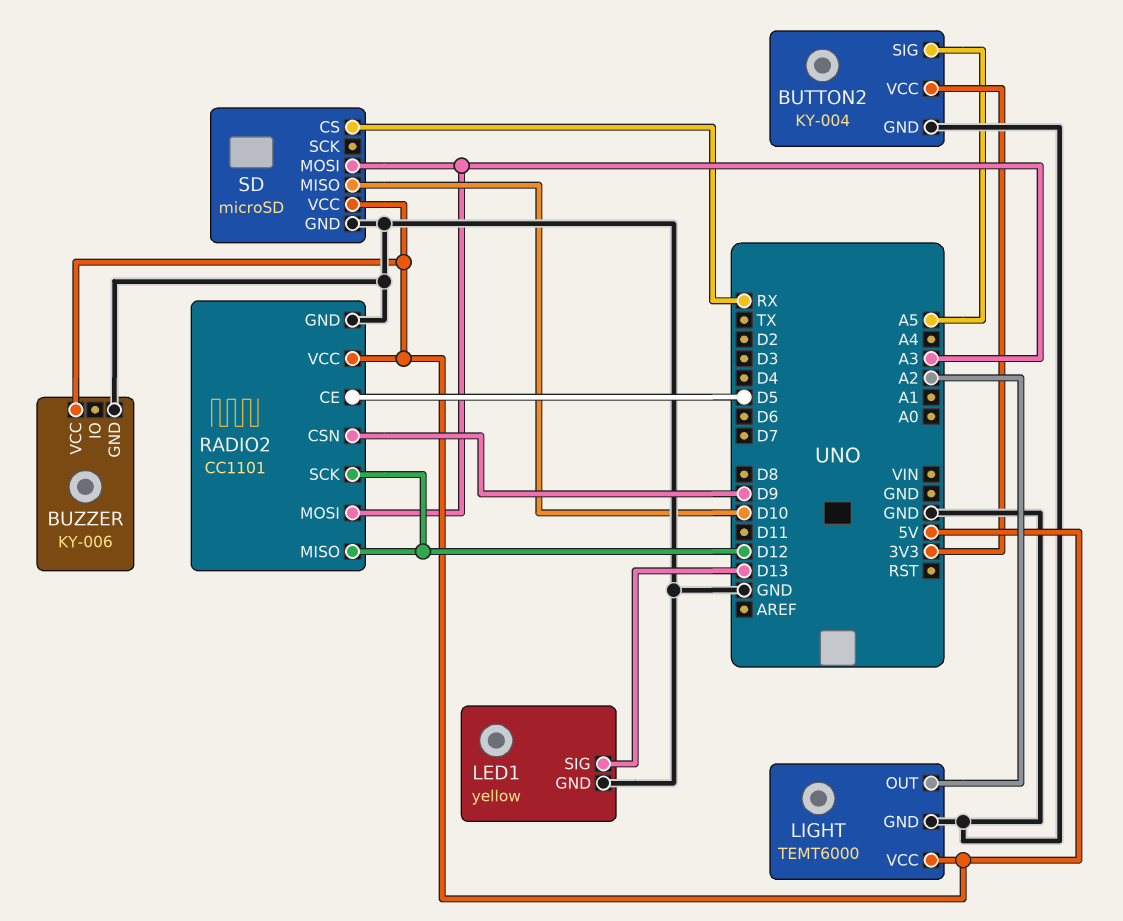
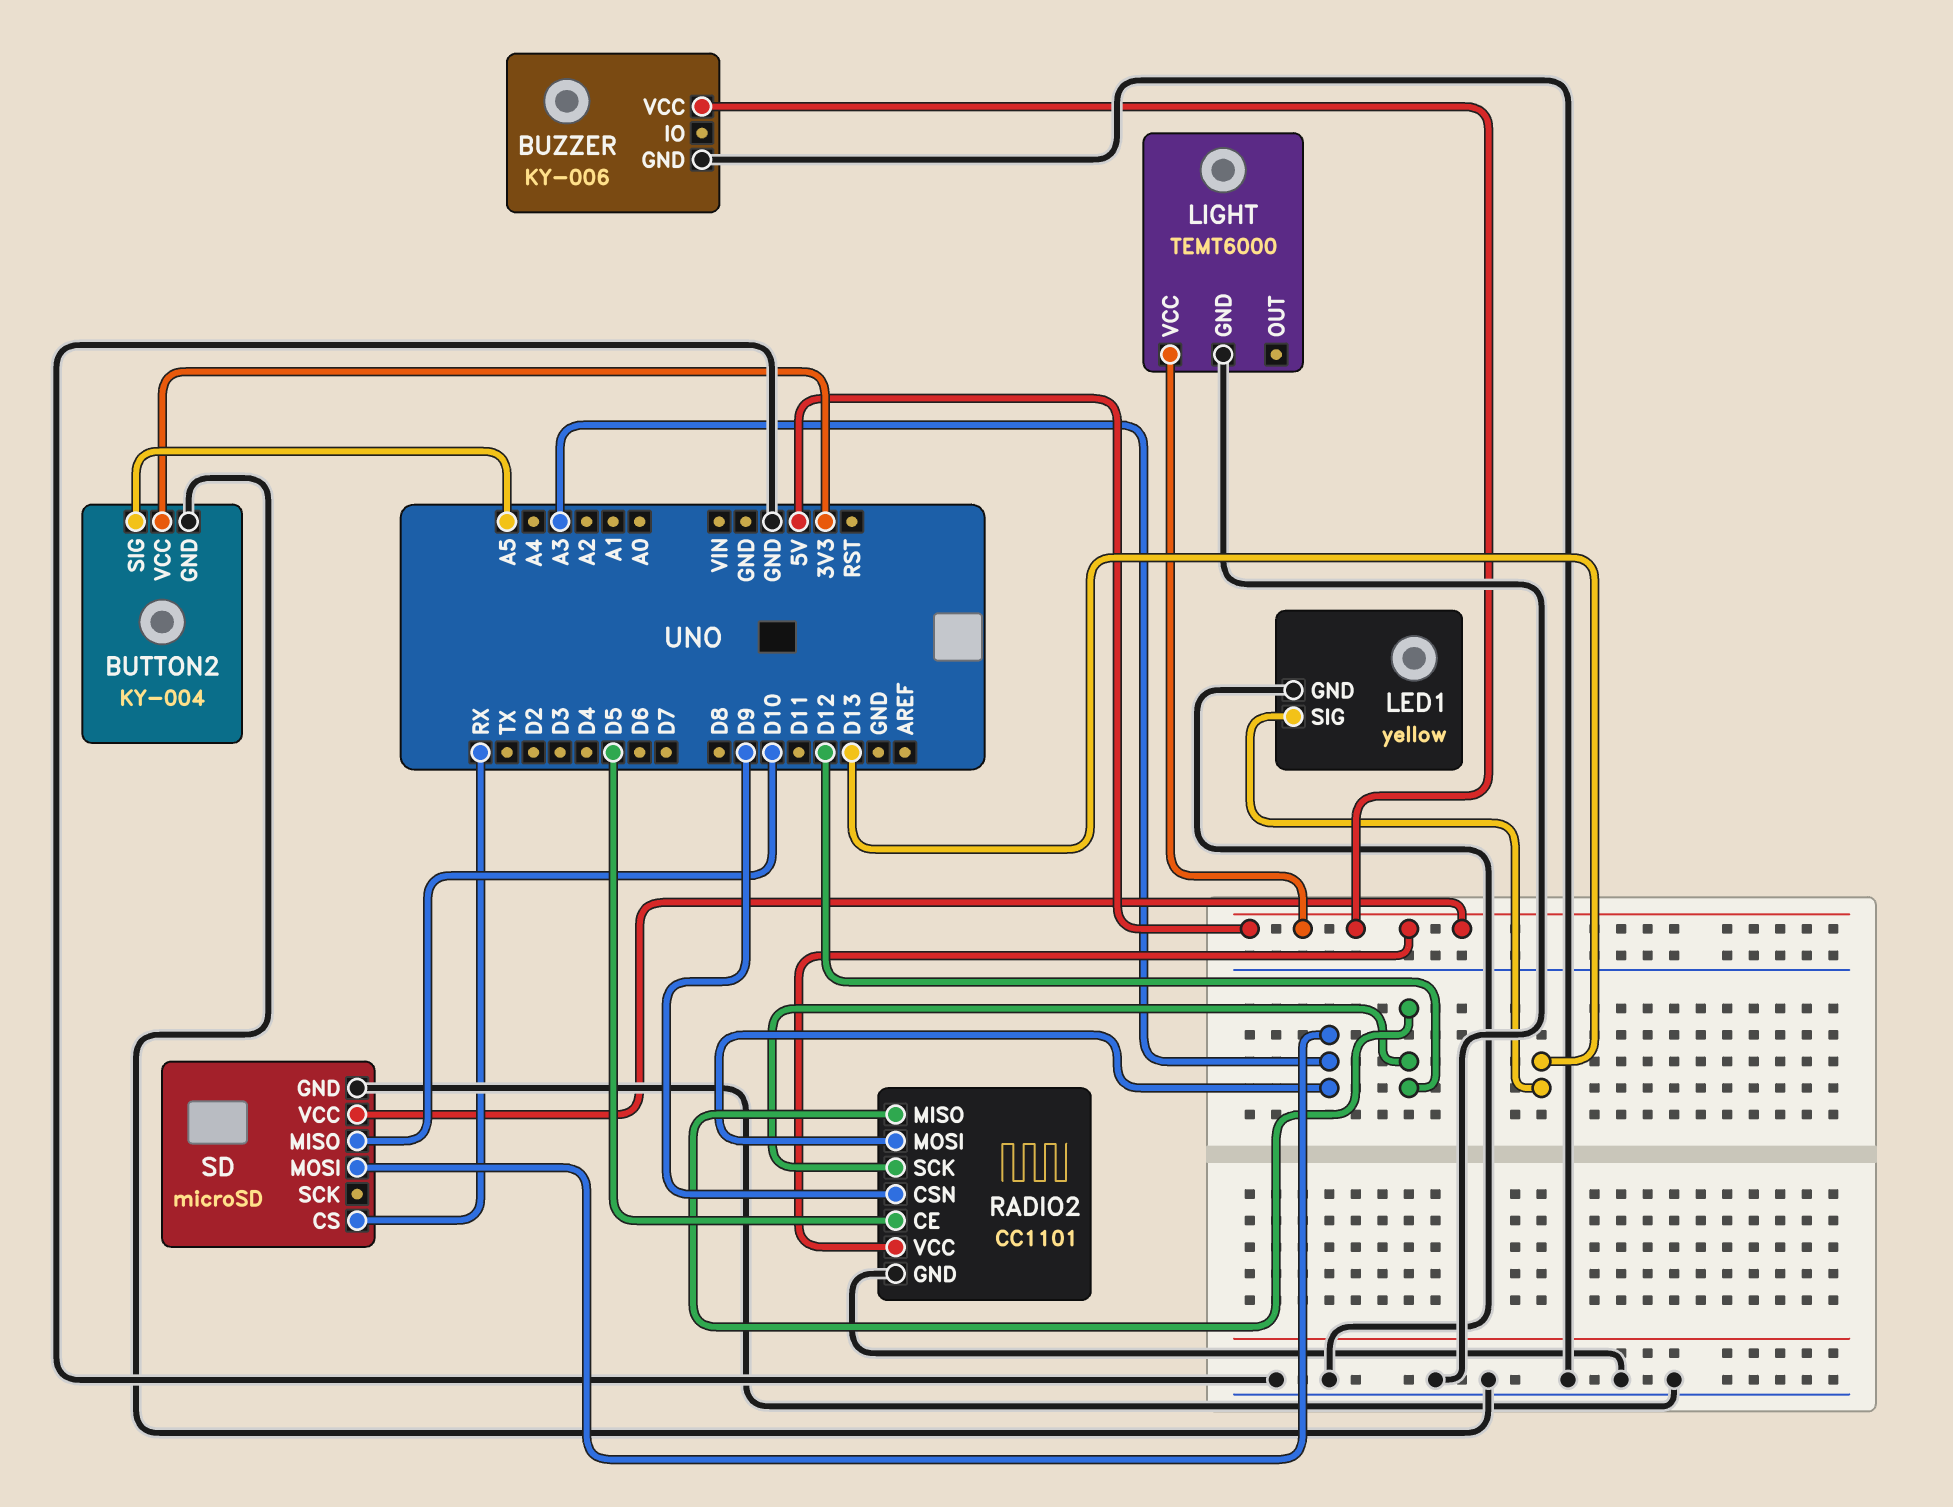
LIGHT pin OUT: A2 -> none

